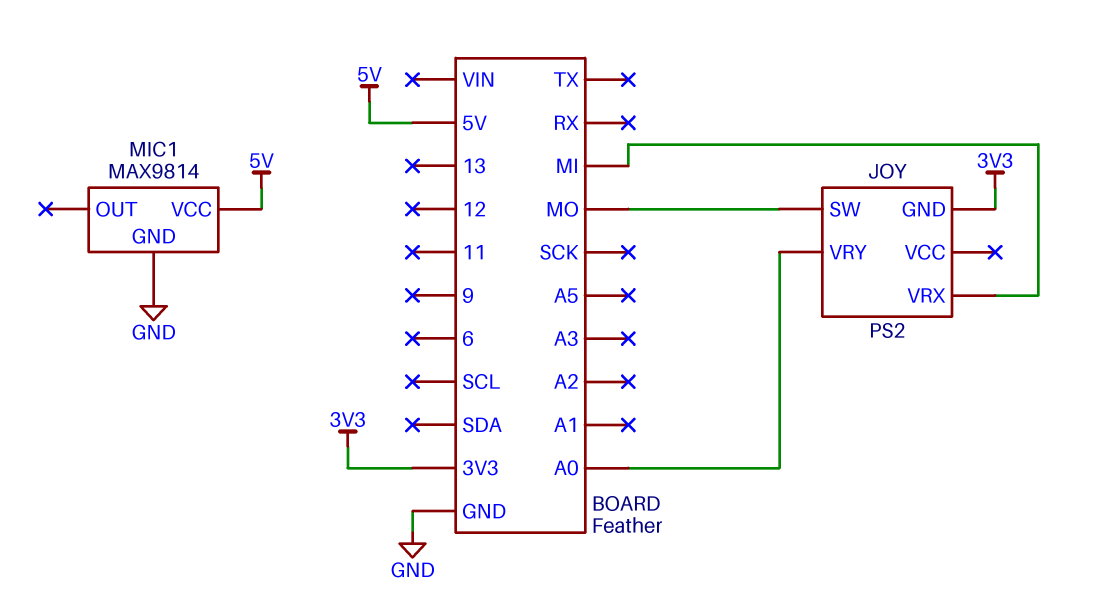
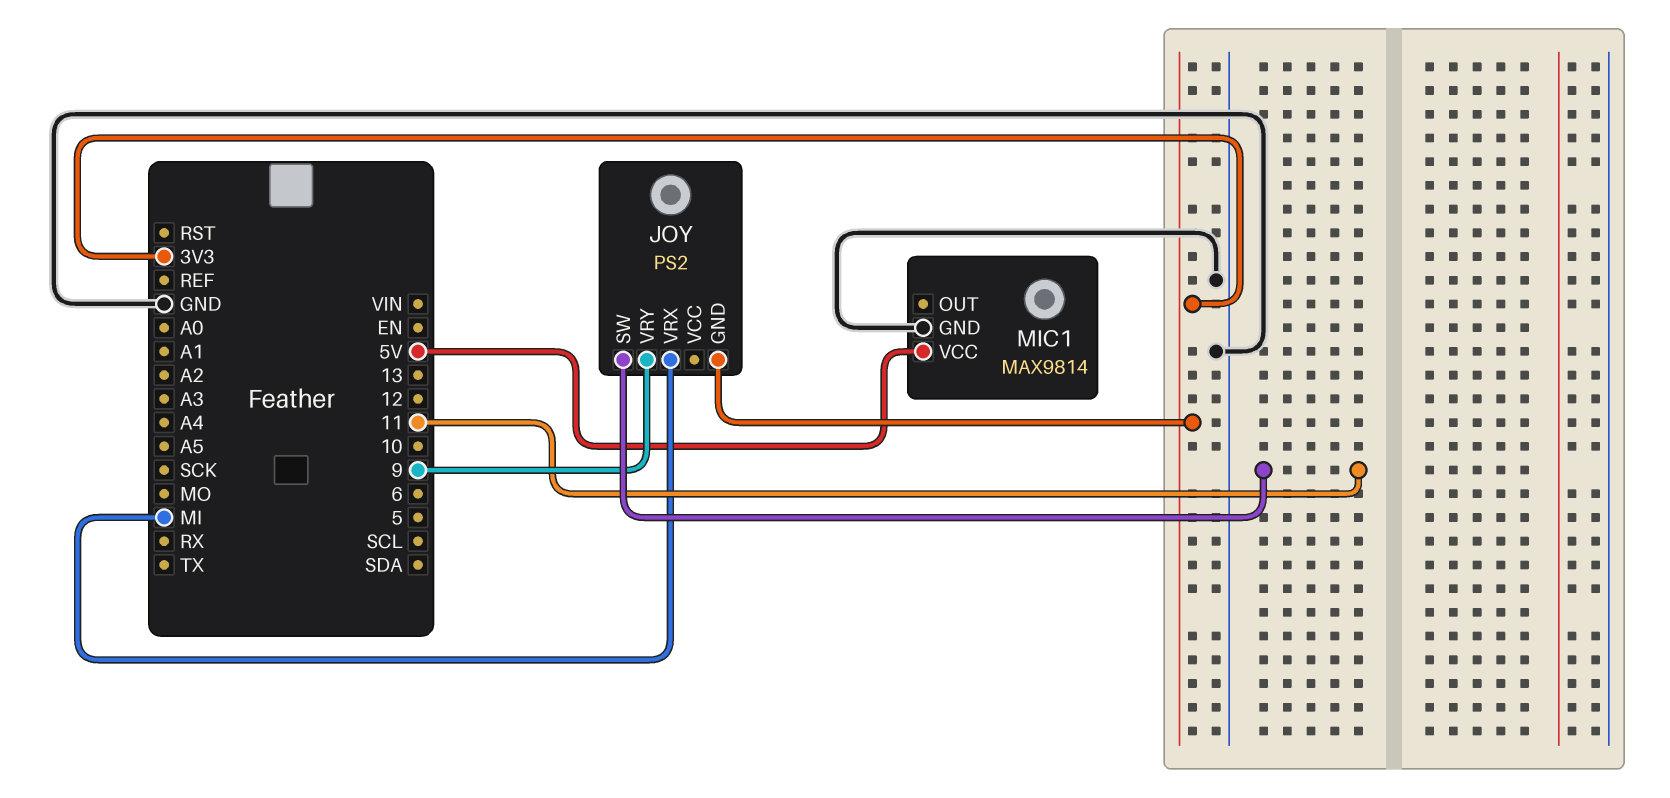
JOY pin SW: MO -> 11
JOY pin VRY: A0 -> 9

